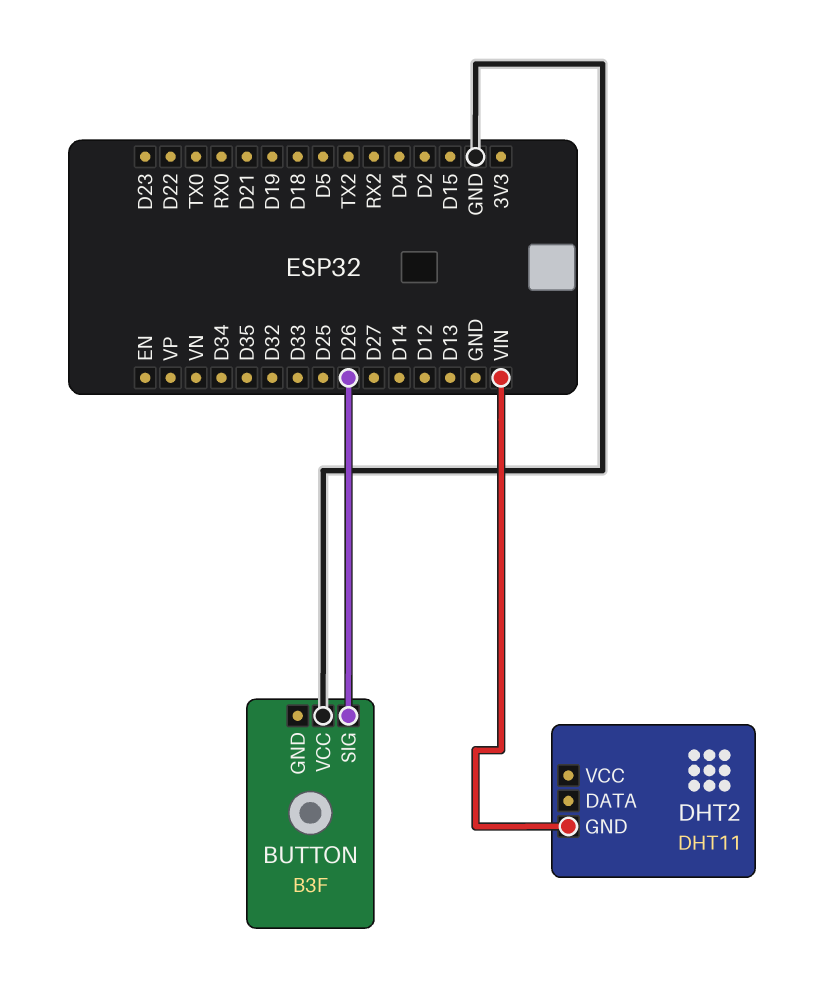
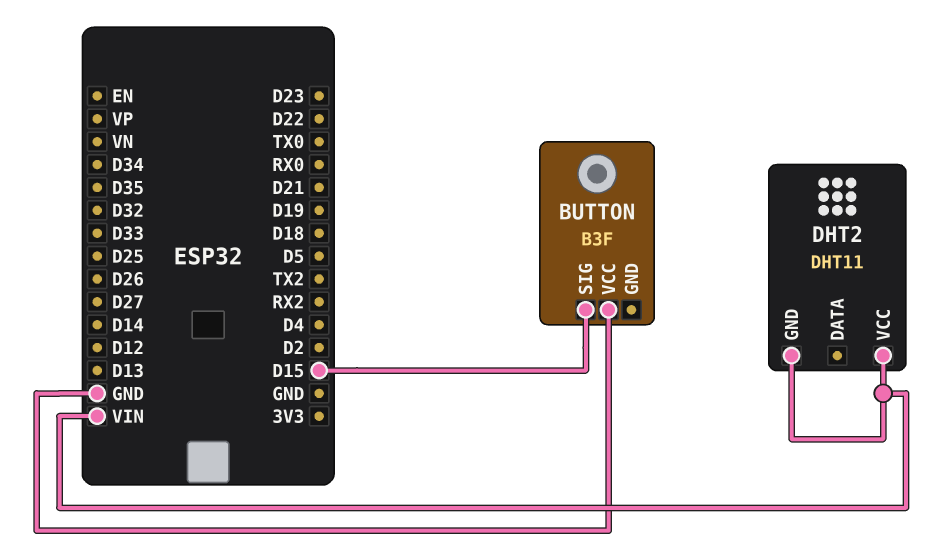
BUTTON pin SIG: D26 -> D15
DHT2 pin VCC: none -> VIN

